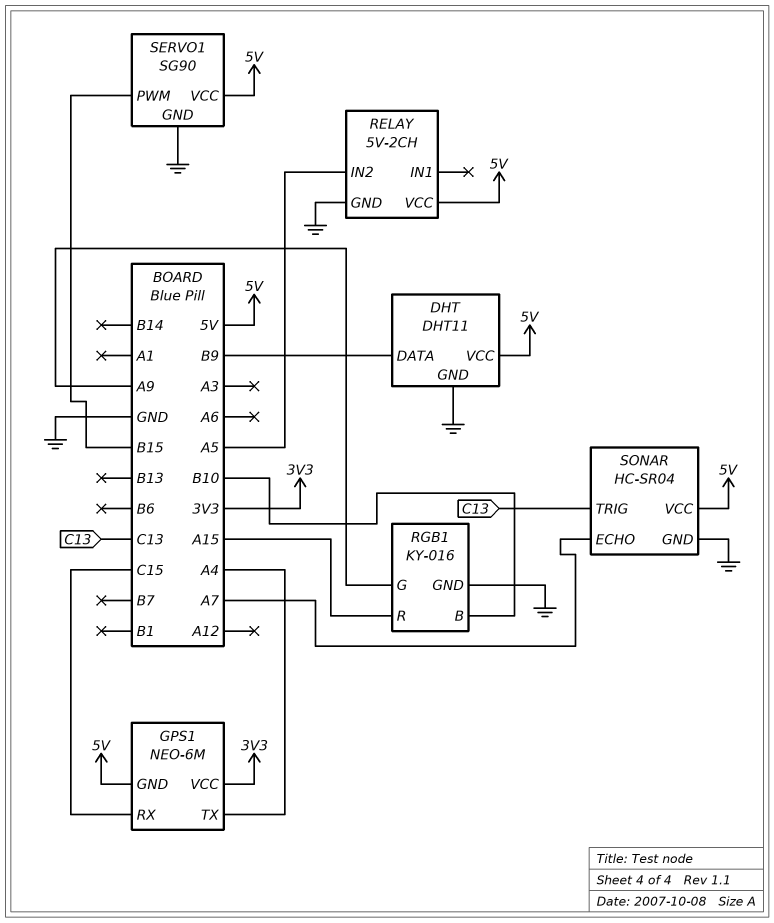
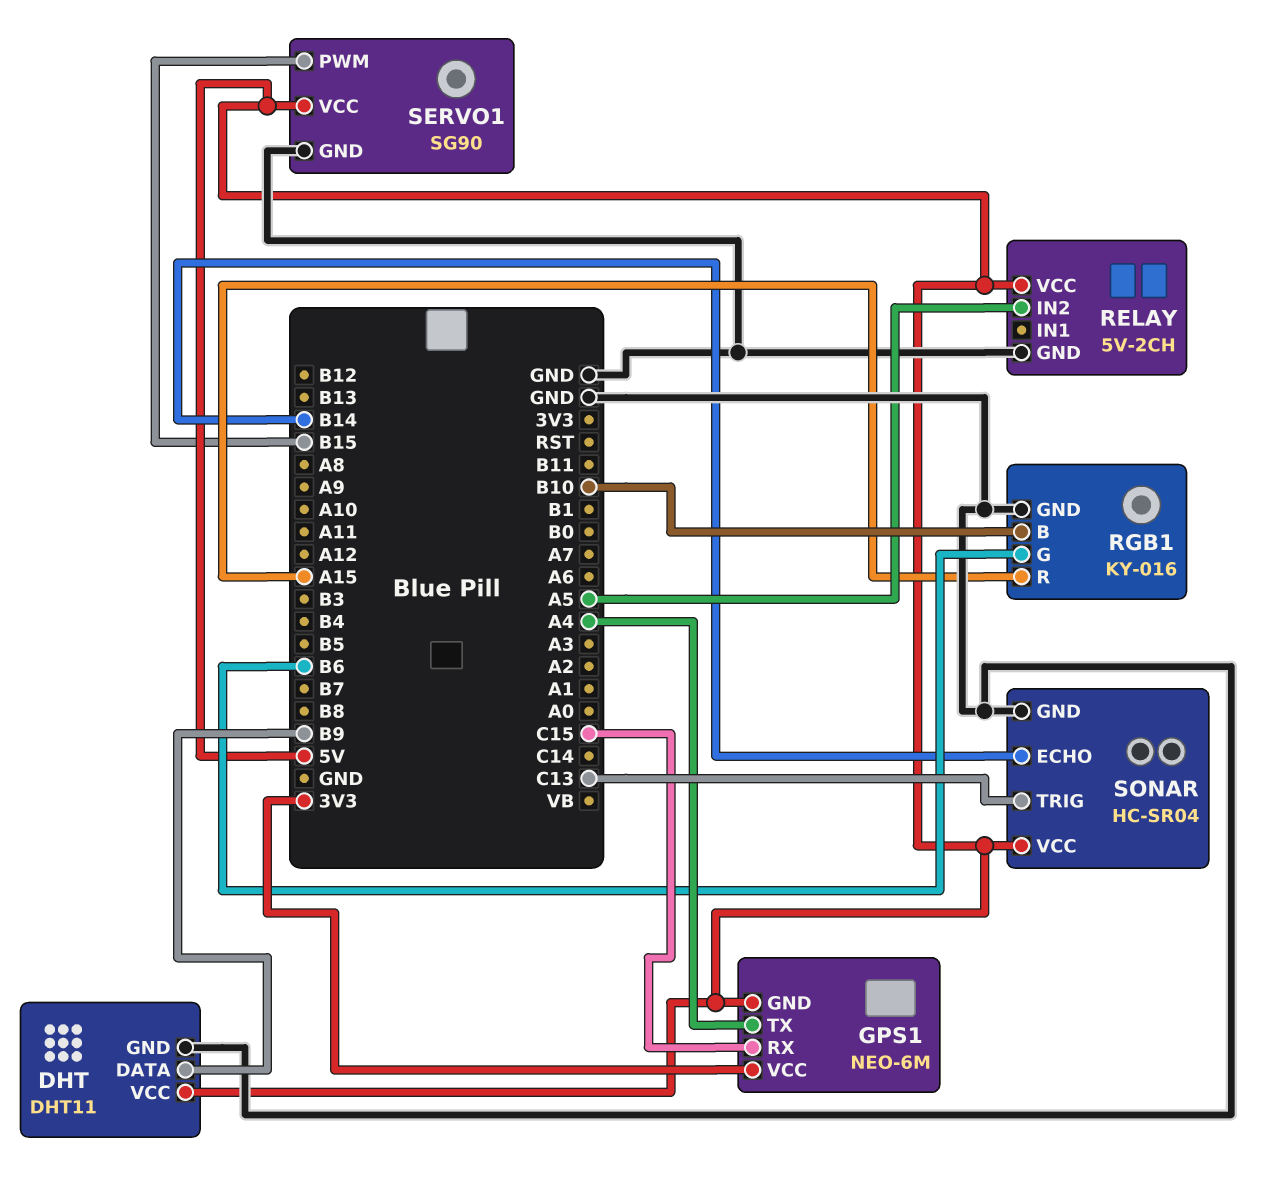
RGB1 pin G: A9 -> B6
SONAR pin ECHO: A7 -> B14

